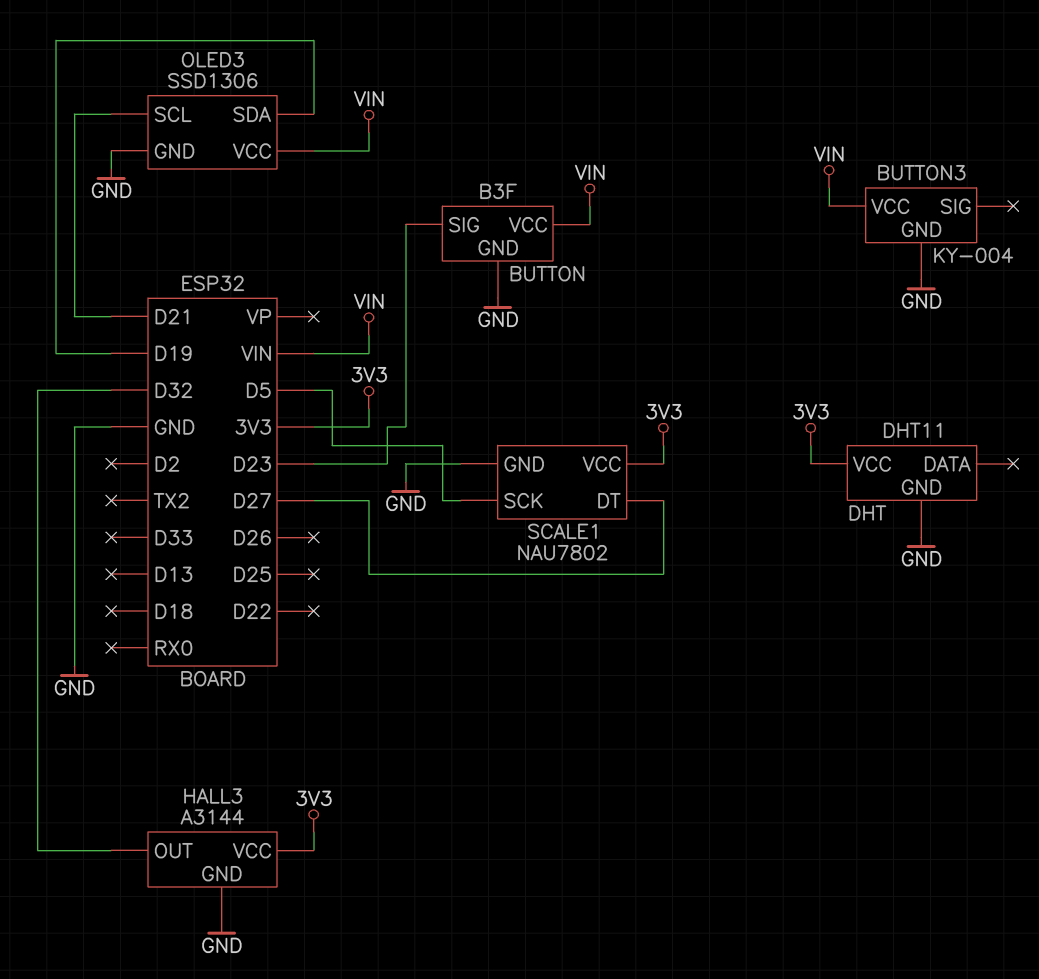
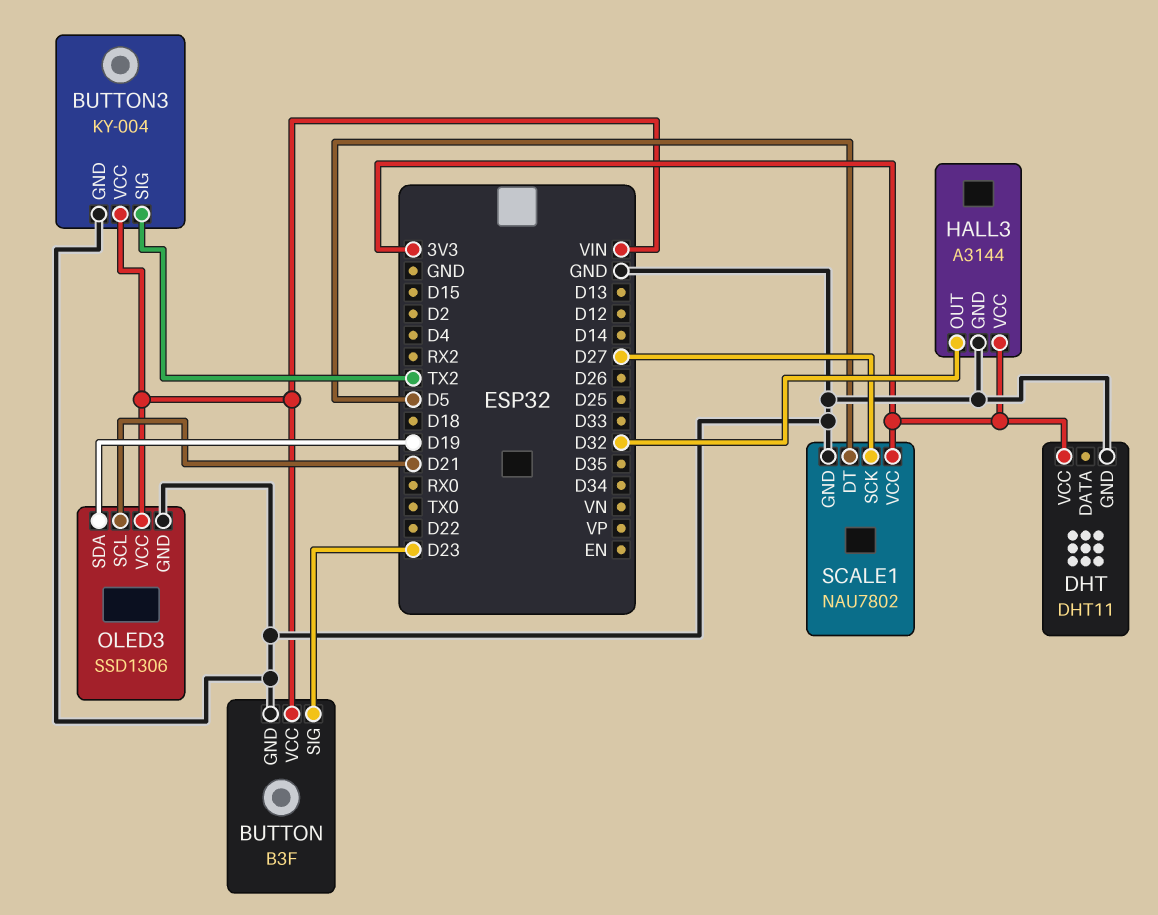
BUTTON3 pin SIG: none -> TX2
SCALE1 pin DT: D27 -> D5
SCALE1 pin SCK: D5 -> D27

